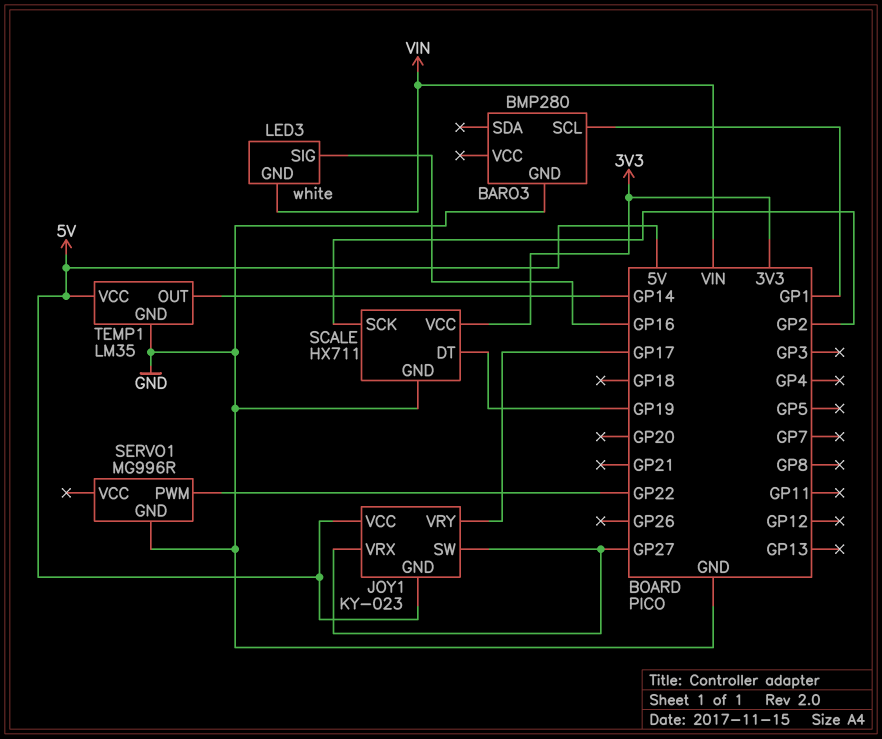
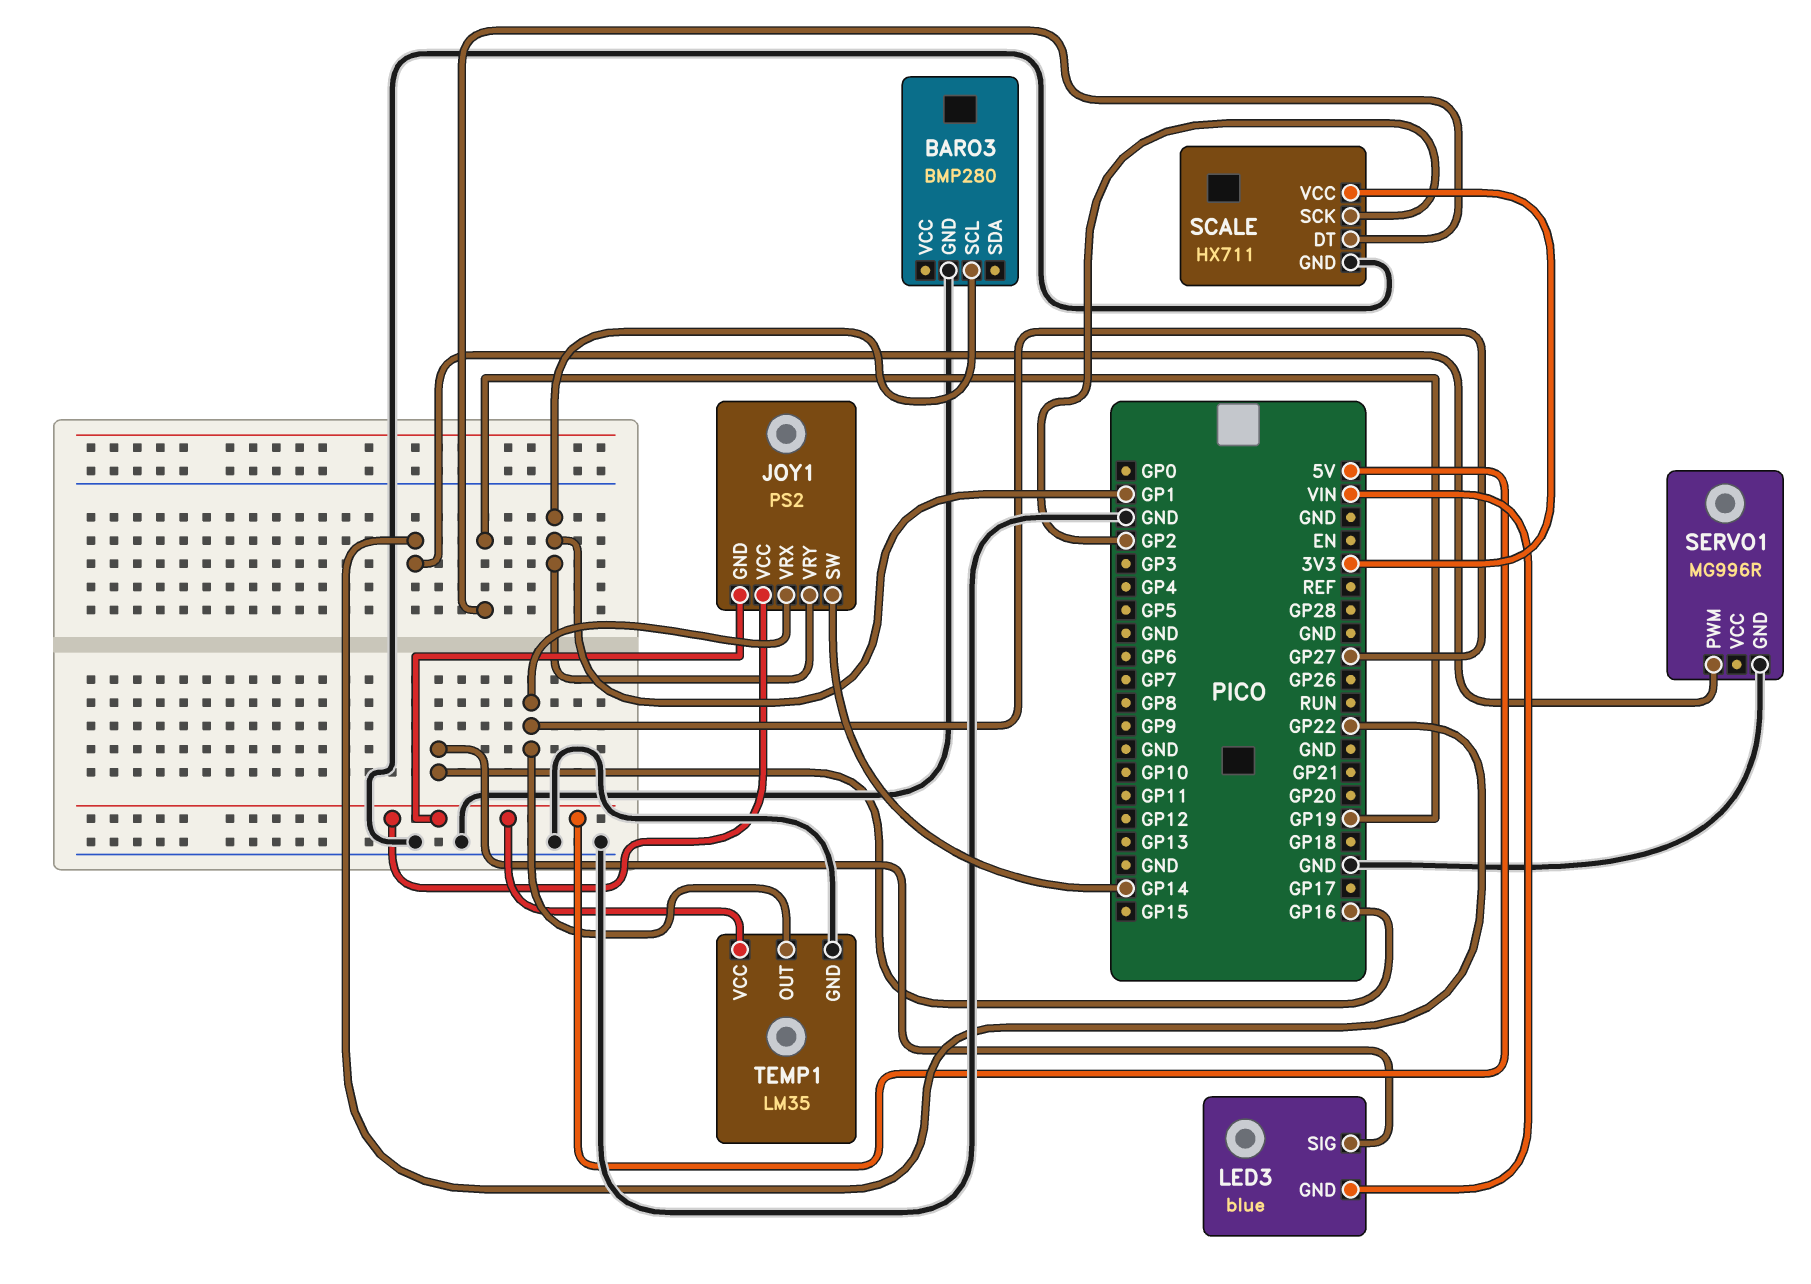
JOY1: KY-023 -> PS2
JOY1 pin SW: GP27 -> GP14
JOY1 pin VRY: GP17 -> GP1
LED3: white -> blue
TEMP1 pin OUT: GP14 -> GP27

